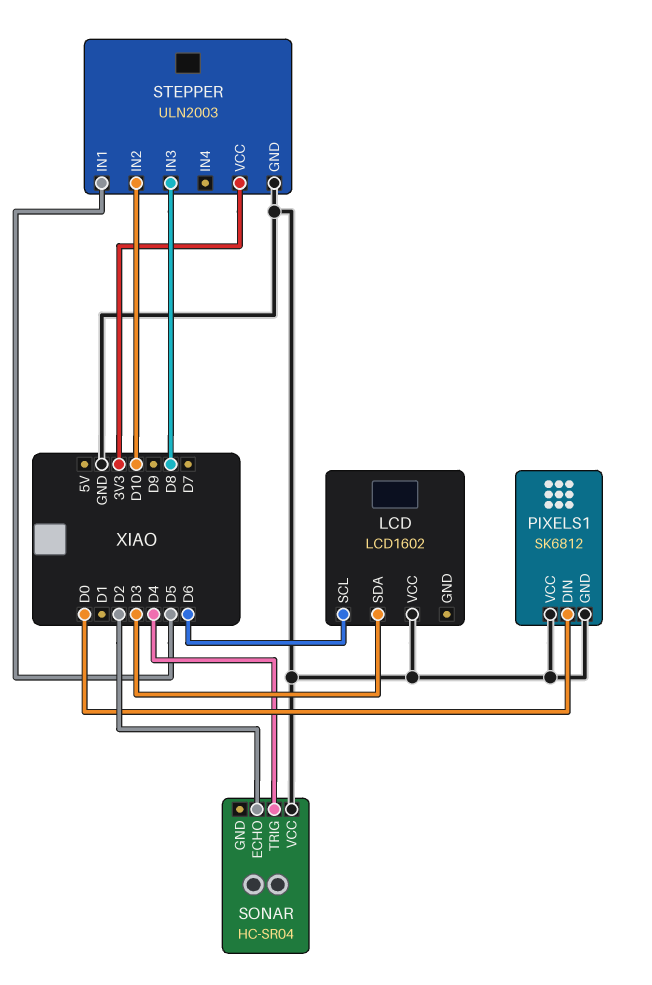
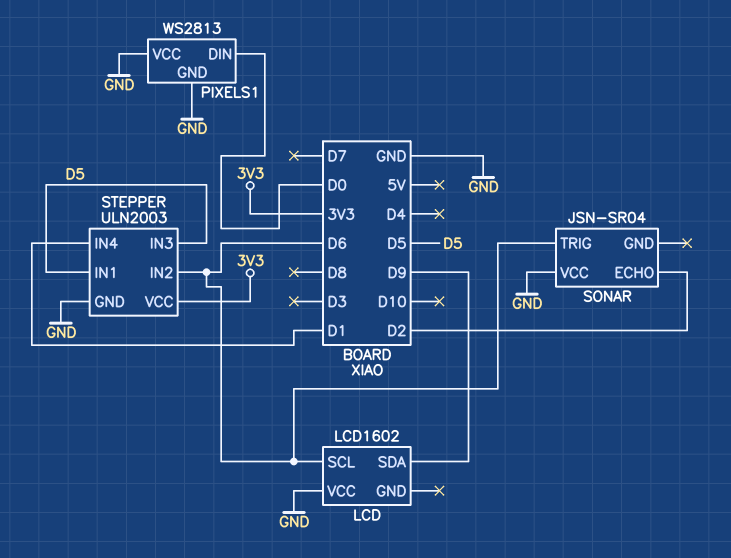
LCD pin SDA: D3 -> D9
PIXELS1: SK6812 -> WS2813
SONAR: HC-SR04 -> JSN-SR04
SONAR pin TRIG: D4 -> D6
STEPPER pin IN2: D10 -> D6
STEPPER pin IN3: D8 -> D5
STEPPER pin IN4: none -> D1

